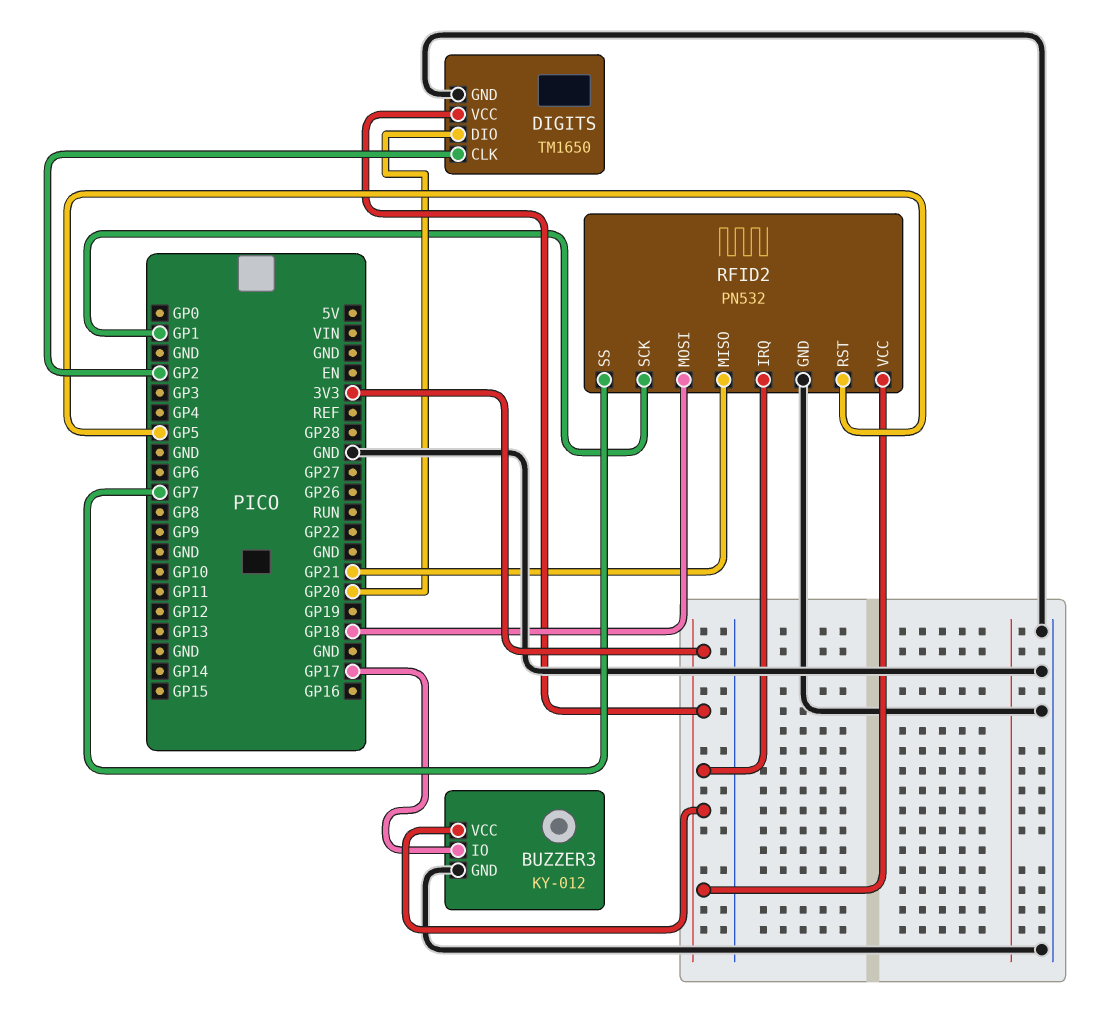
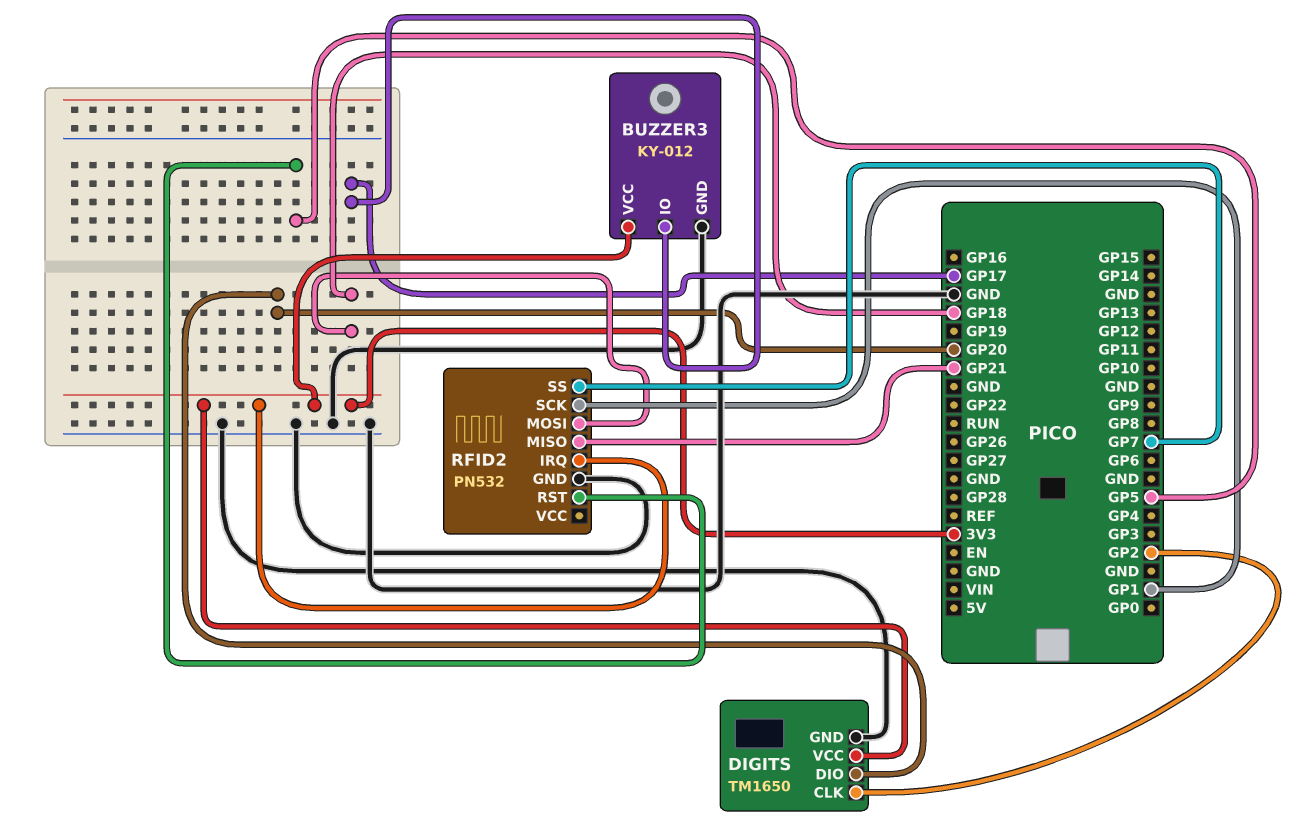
RFID2 pin VCC: 3V3 -> none

